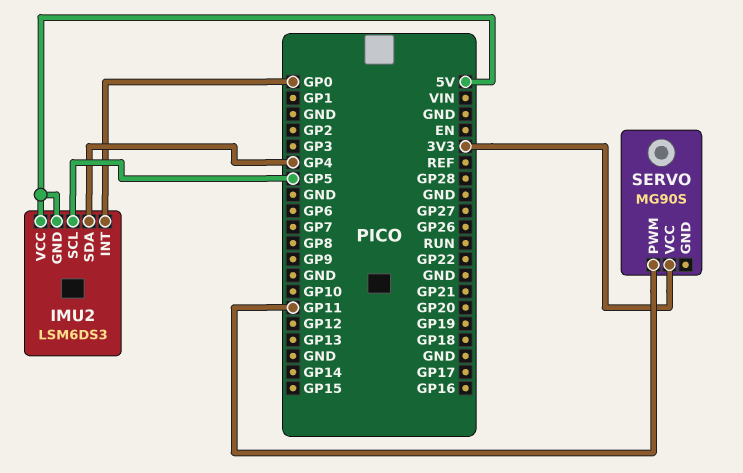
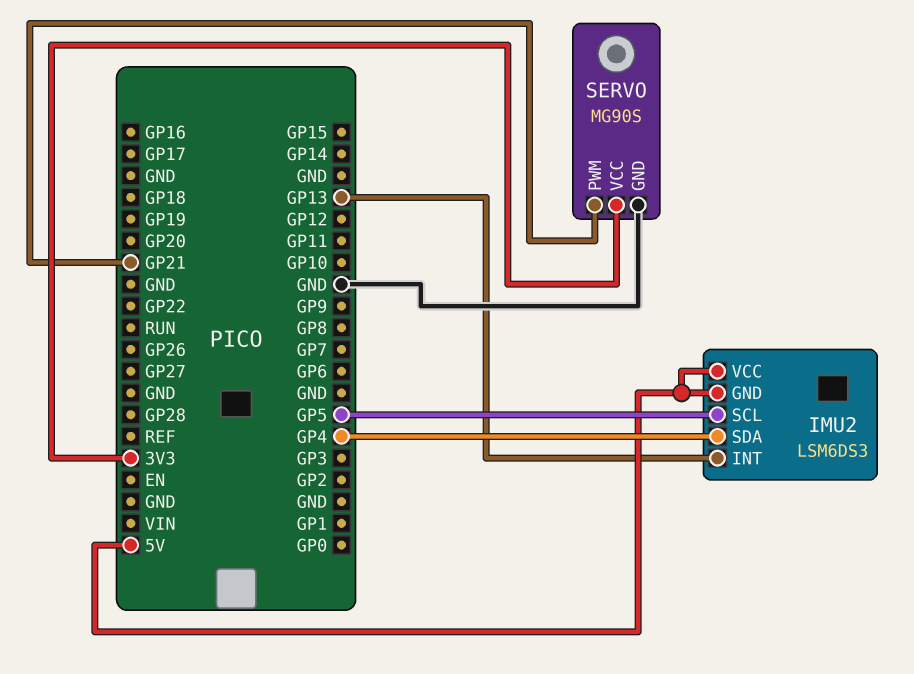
IMU2 pin INT: GP0 -> GP13
SERVO pin GND: none -> GND
SERVO pin PWM: GP11 -> GP21

